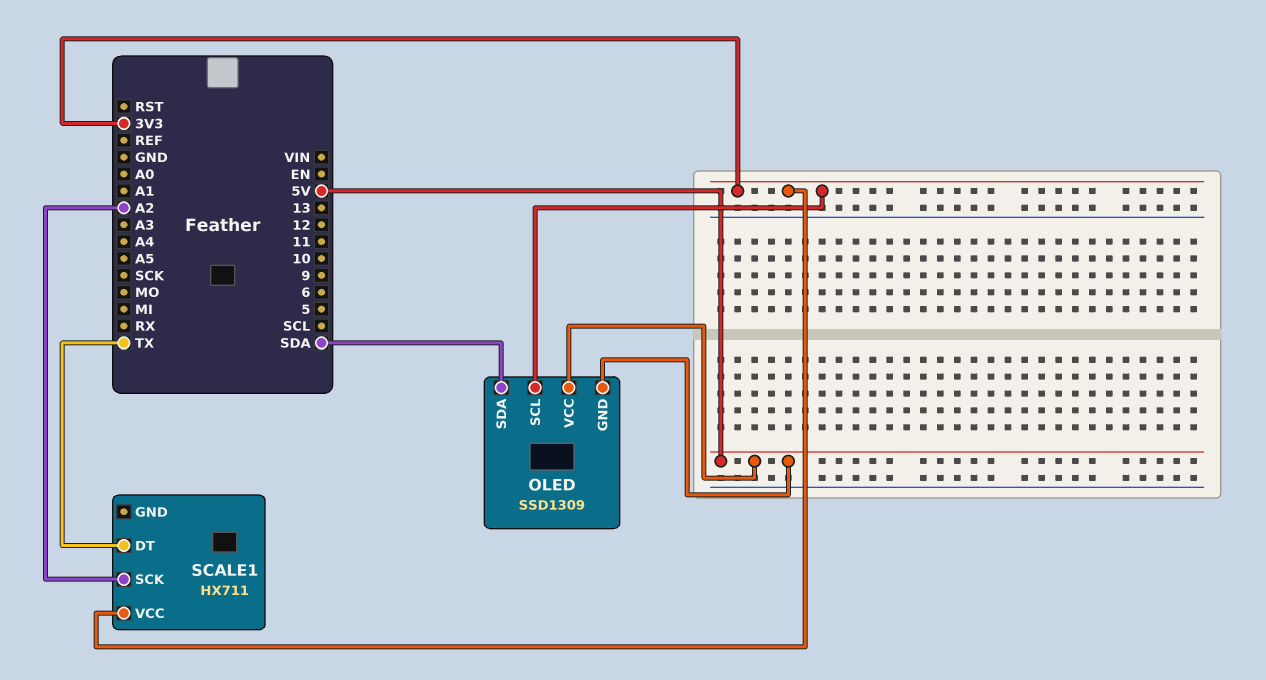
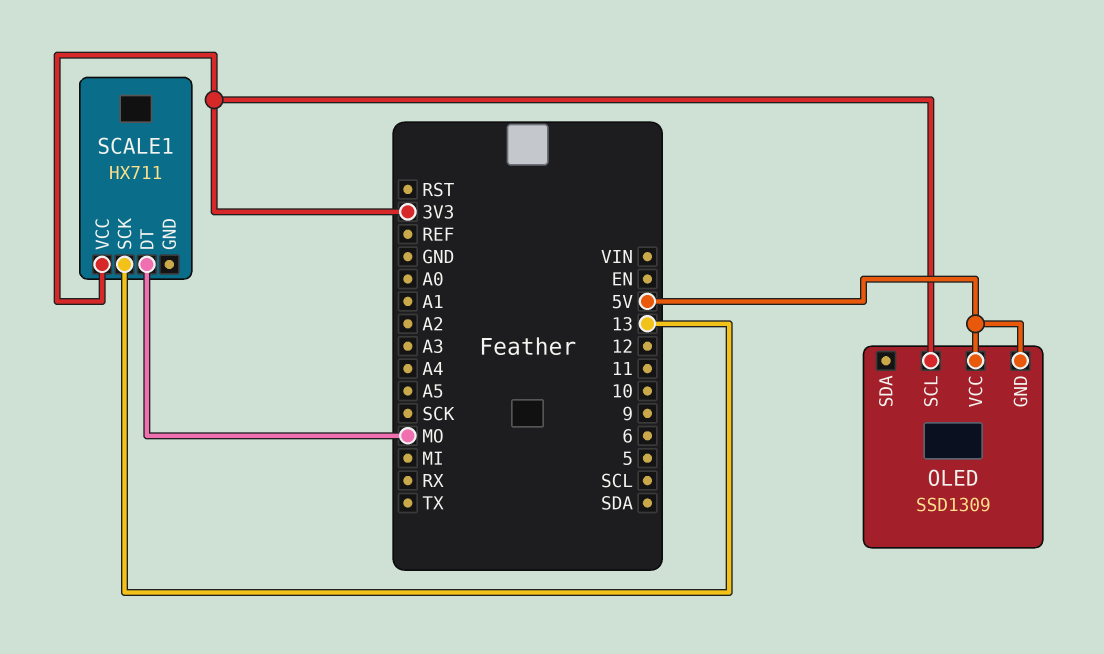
OLED pin SDA: SDA -> none
SCALE1 pin DT: TX -> MO
SCALE1 pin SCK: A2 -> 13

